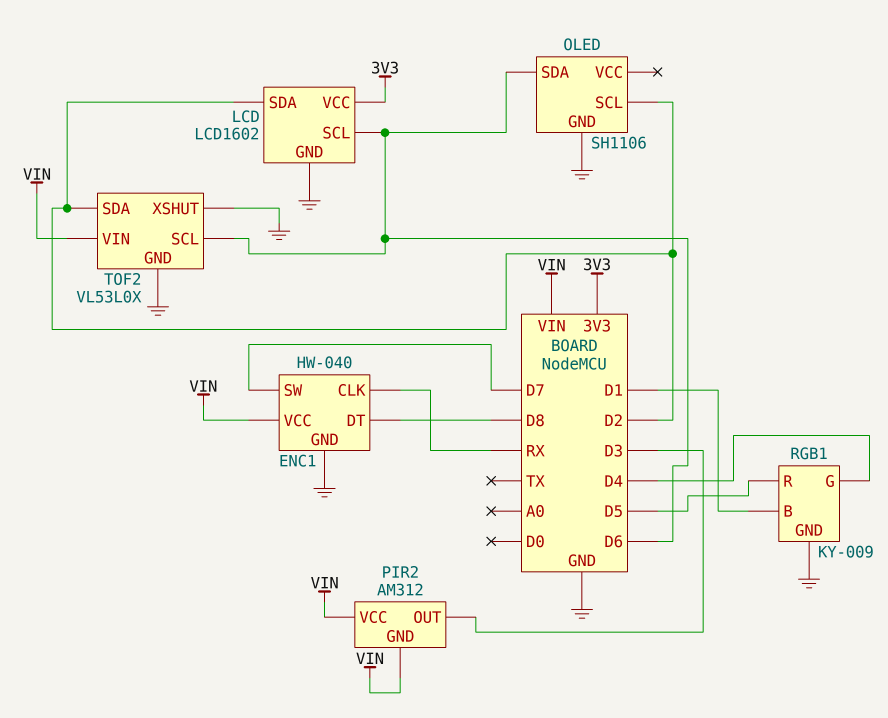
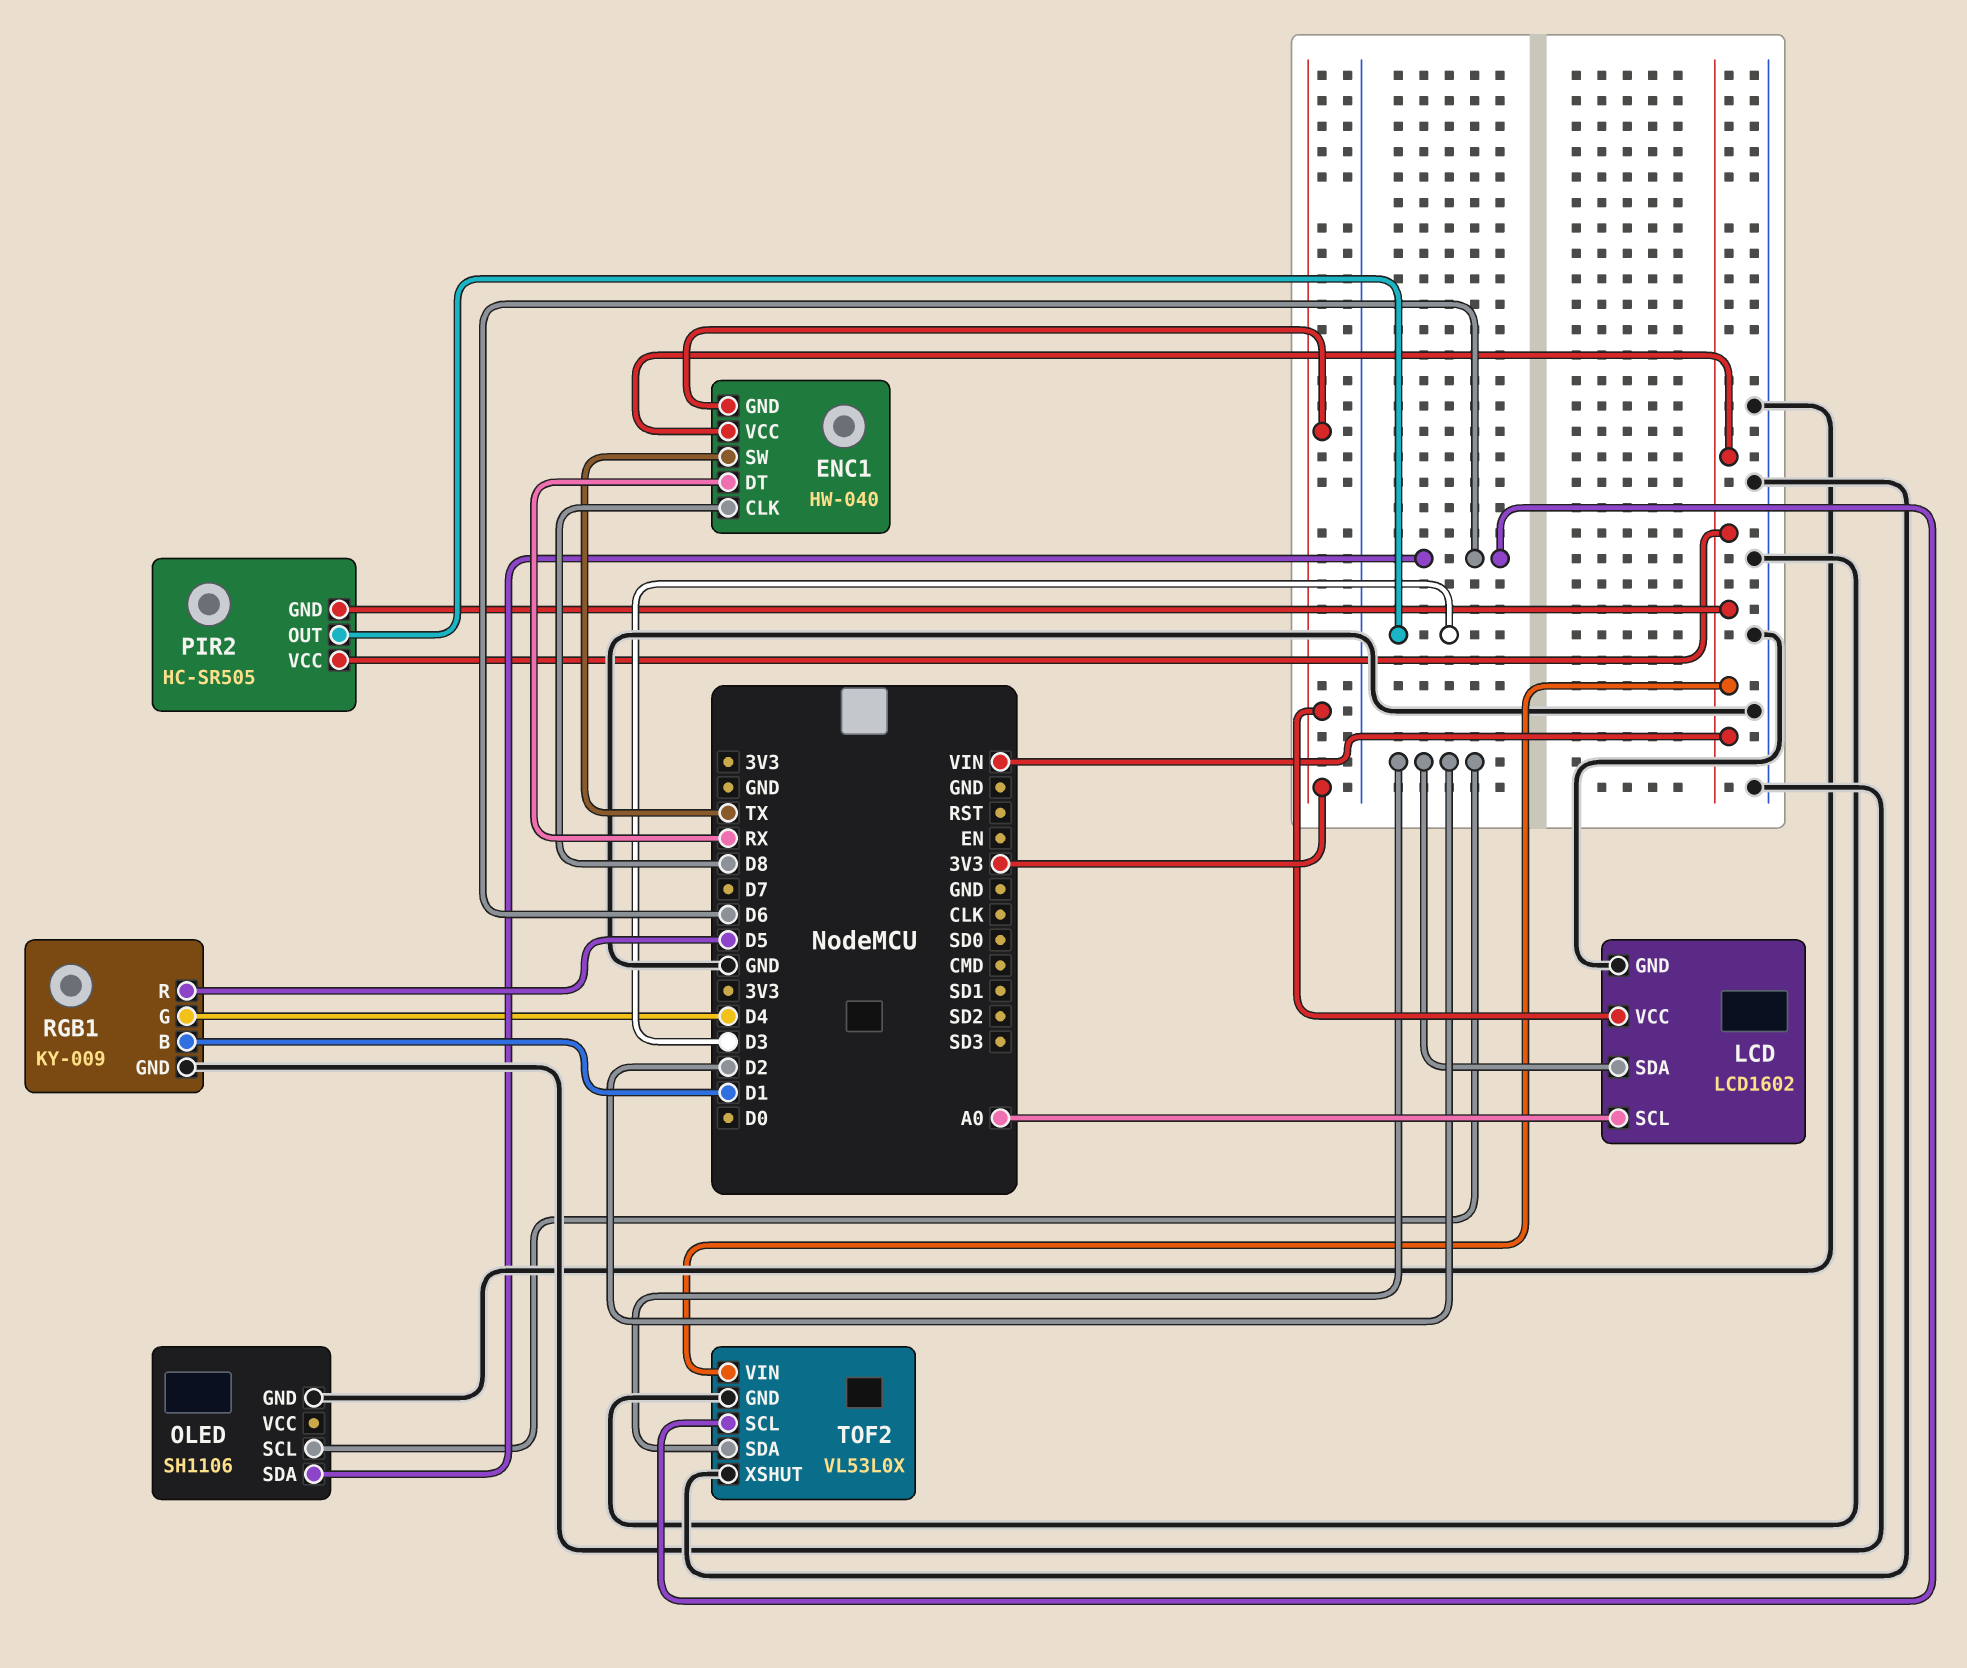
ENC1 pin CLK: RX -> D8
ENC1 pin DT: D8 -> RX
ENC1 pin GND: GND -> 3V3
ENC1 pin SW: D7 -> TX
LCD pin SCL: D6 -> A0
PIR2: AM312 -> HC-SR505

